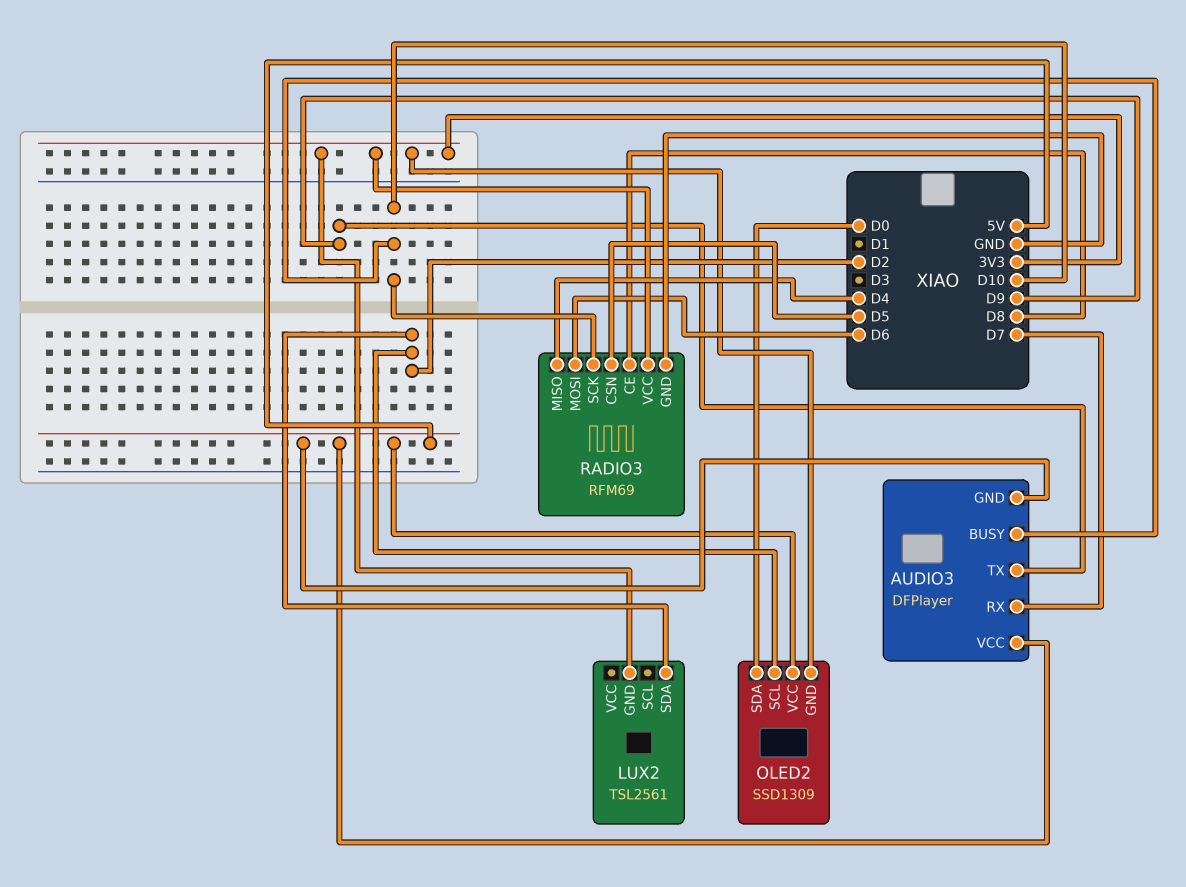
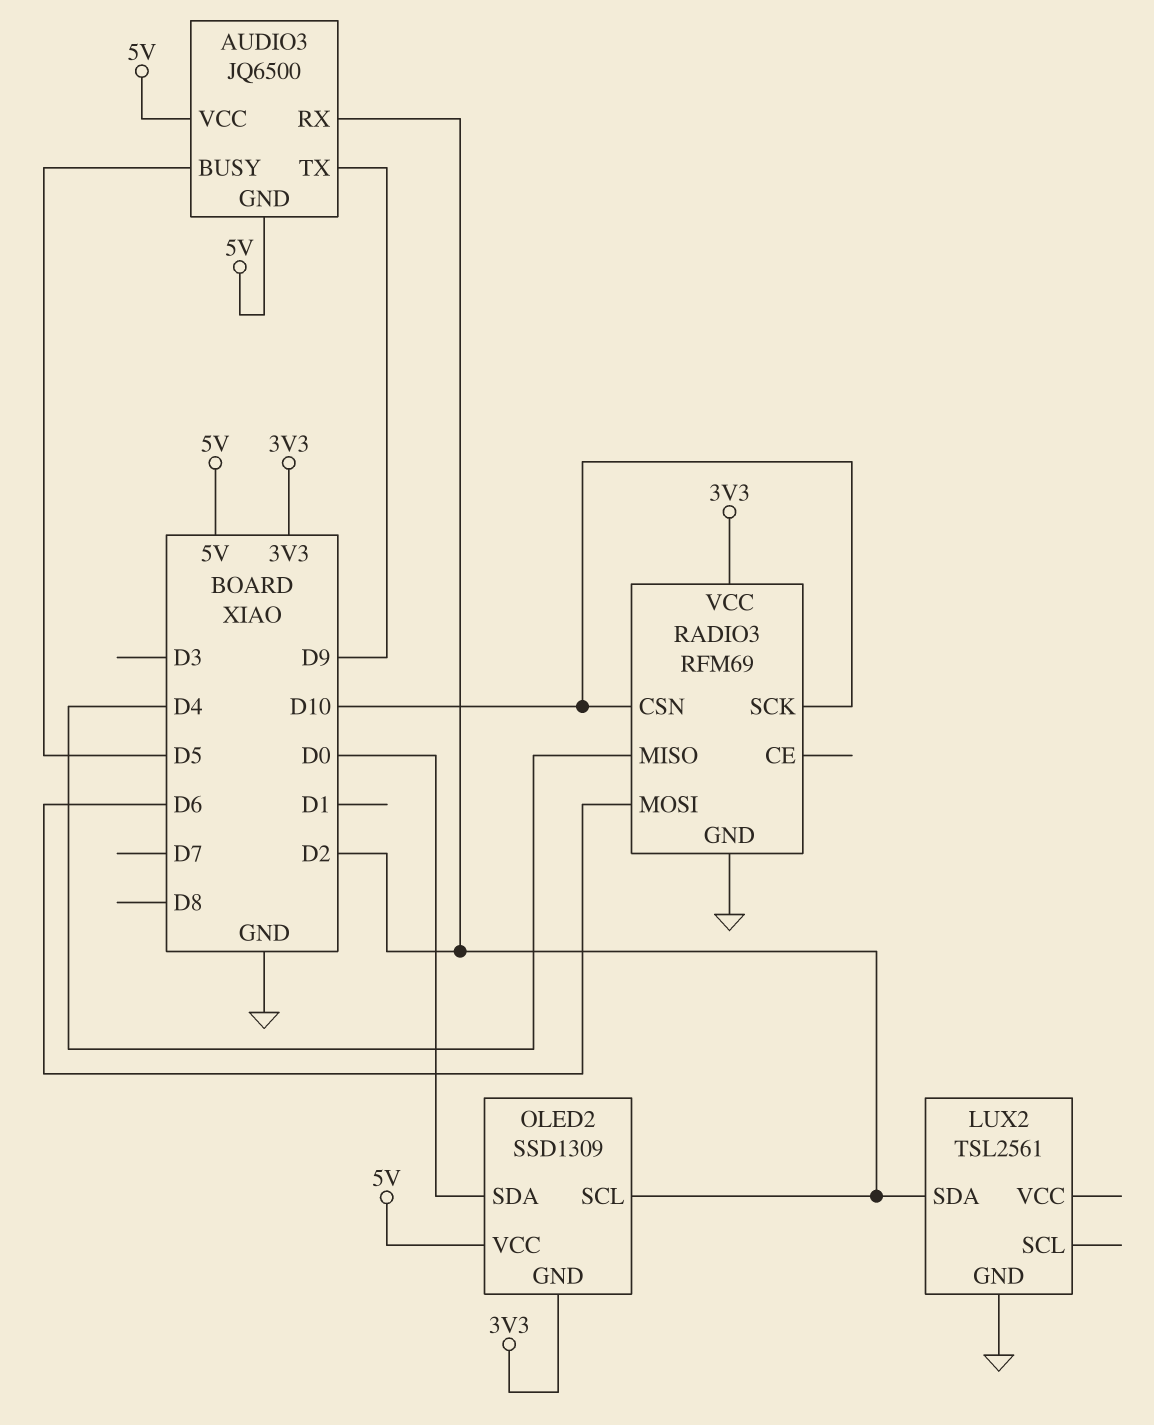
AUDIO3: DFPlayer -> JQ6500
AUDIO3 pin BUSY: D10 -> D5
AUDIO3 pin RX: D7 -> D2
LUX2 pin GND: 3V3 -> GND
RADIO3 pin CE: D8 -> none
RADIO3 pin CSN: D5 -> D10

